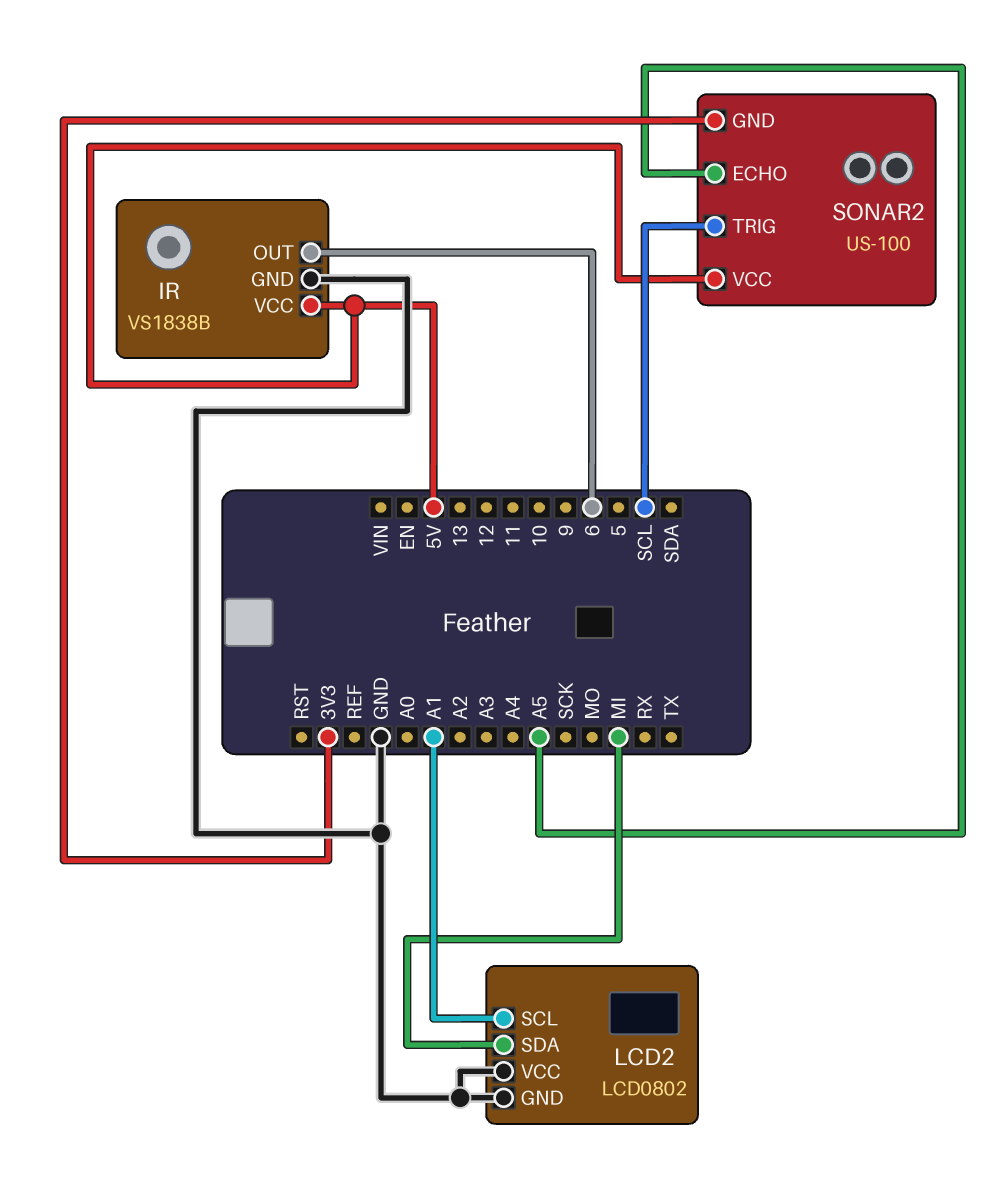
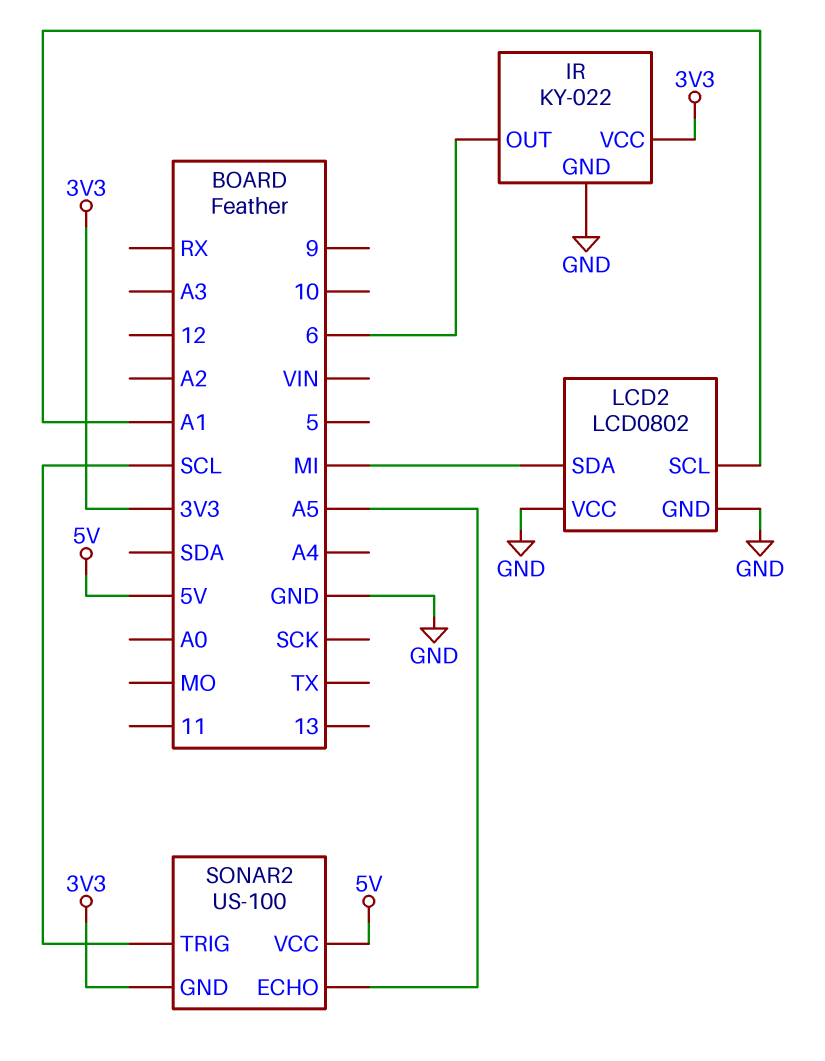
IR: VS1838B -> KY-022
IR pin VCC: 5V -> 3V3

